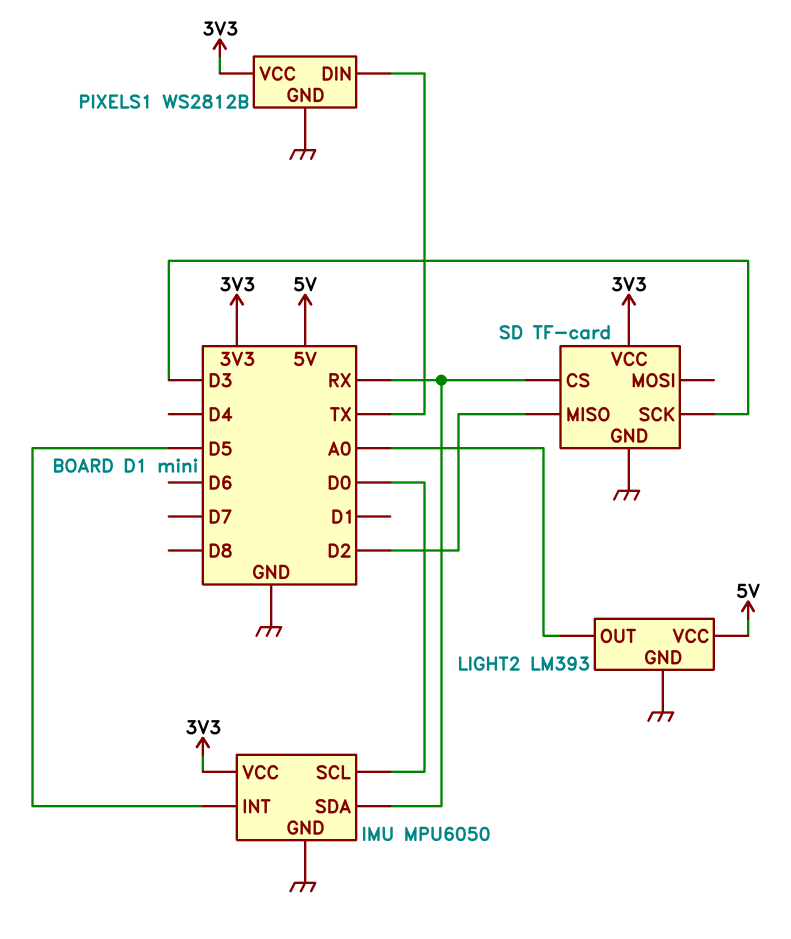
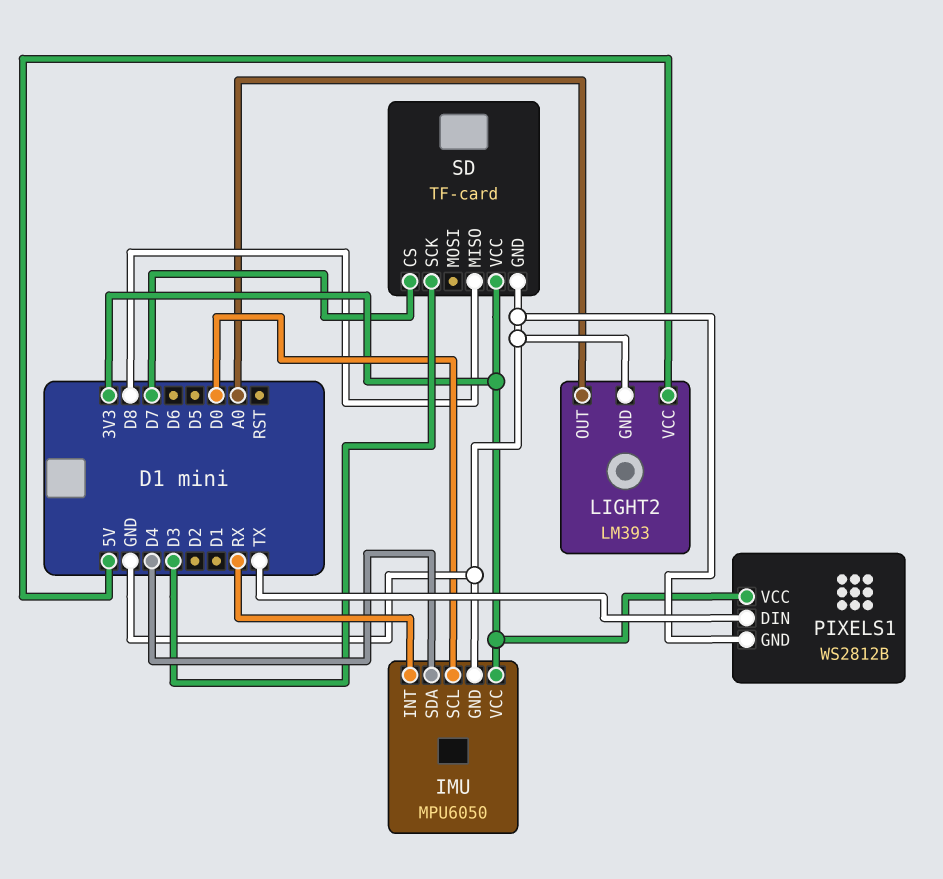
IMU pin INT: D5 -> RX
IMU pin SDA: RX -> D4
SD pin CS: RX -> D7
SD pin MISO: D2 -> D8

